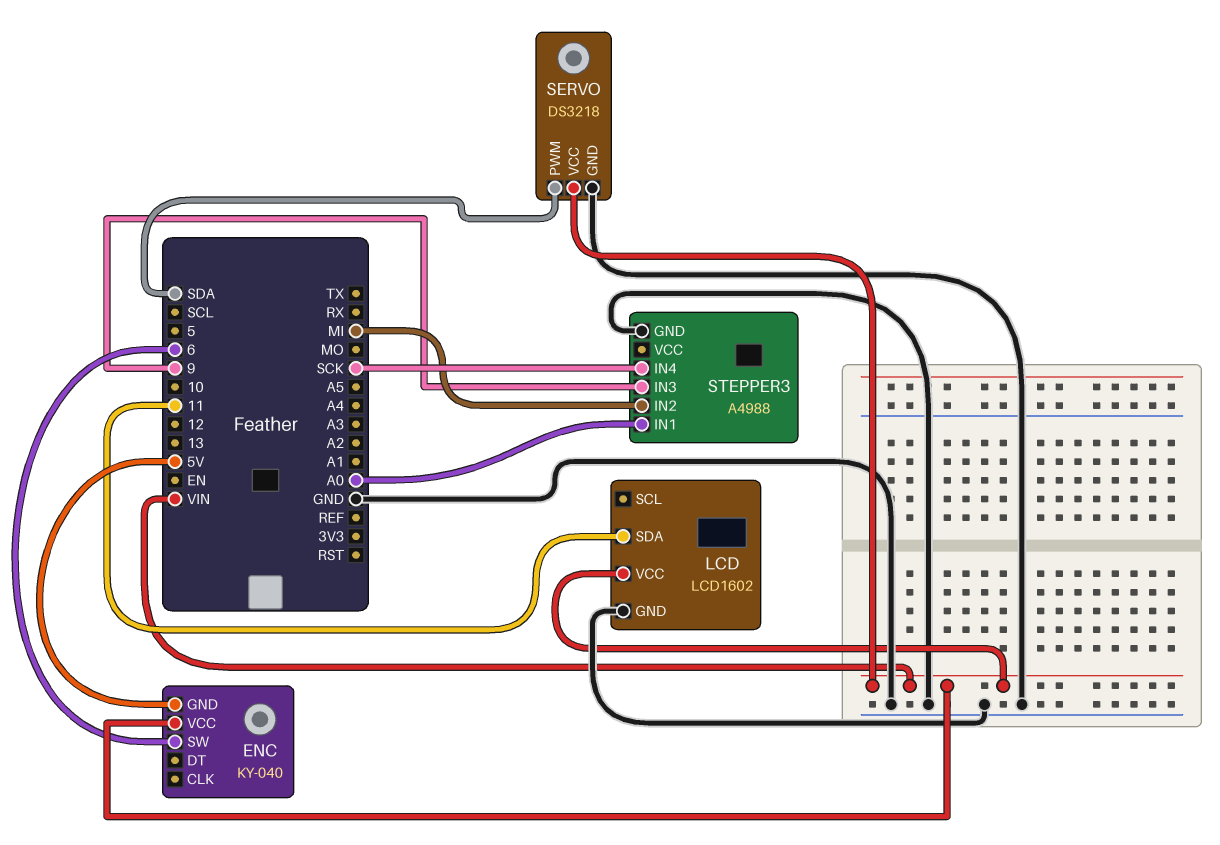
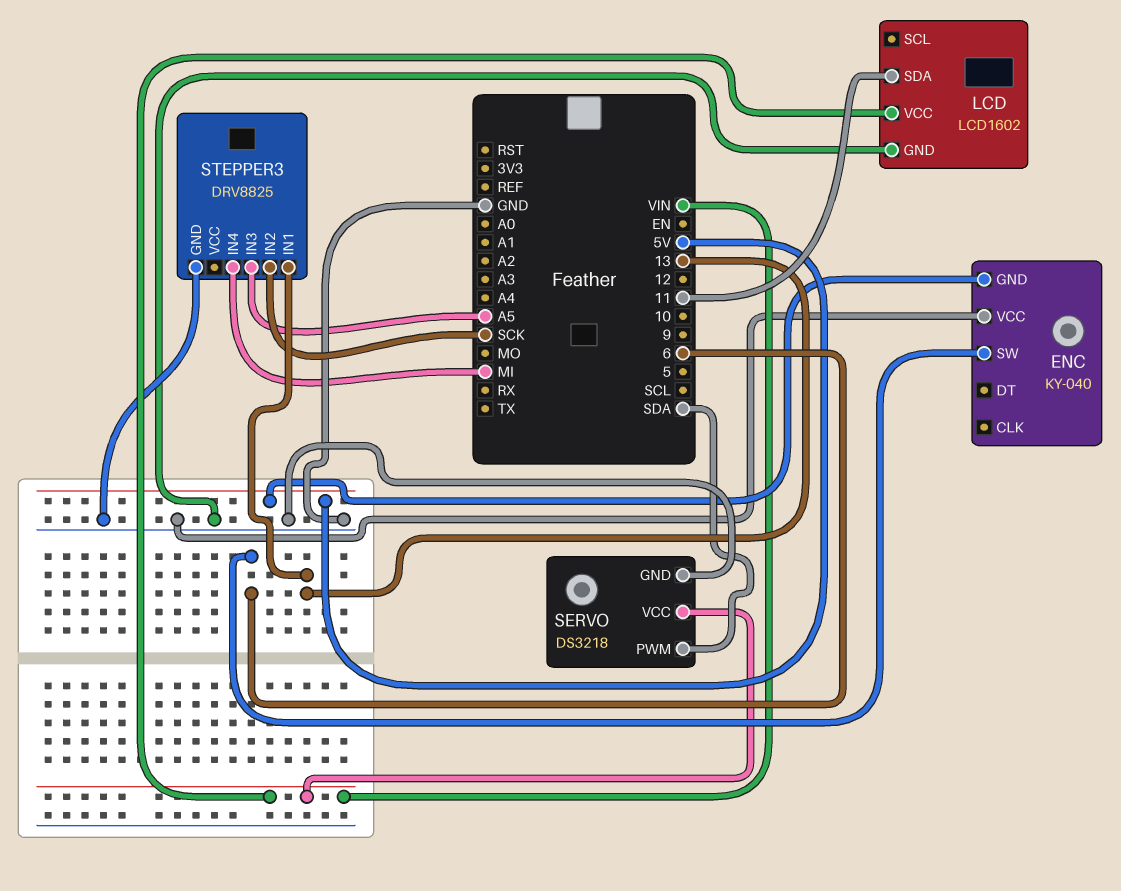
ENC pin VCC: VIN -> GND
STEPPER3: A4988 -> DRV8825
STEPPER3 pin IN1: A0 -> 13
STEPPER3 pin IN2: MI -> SCK
STEPPER3 pin IN3: 9 -> A5
STEPPER3 pin IN4: SCK -> MI

